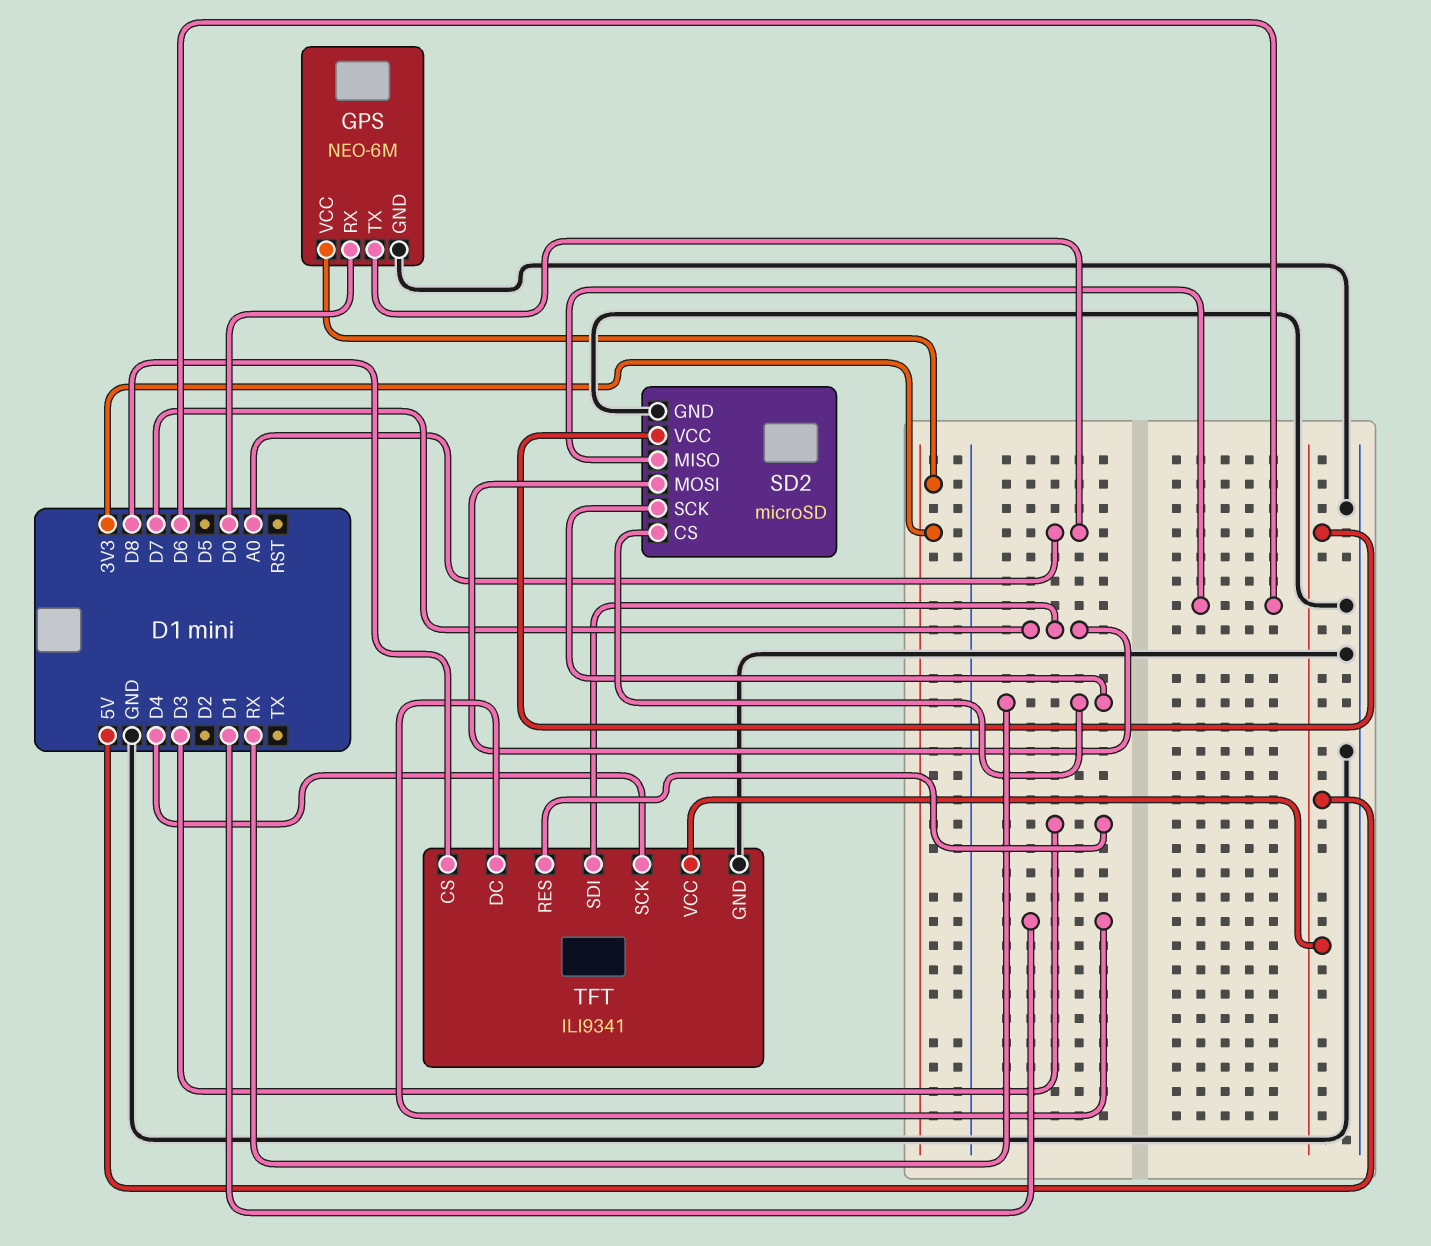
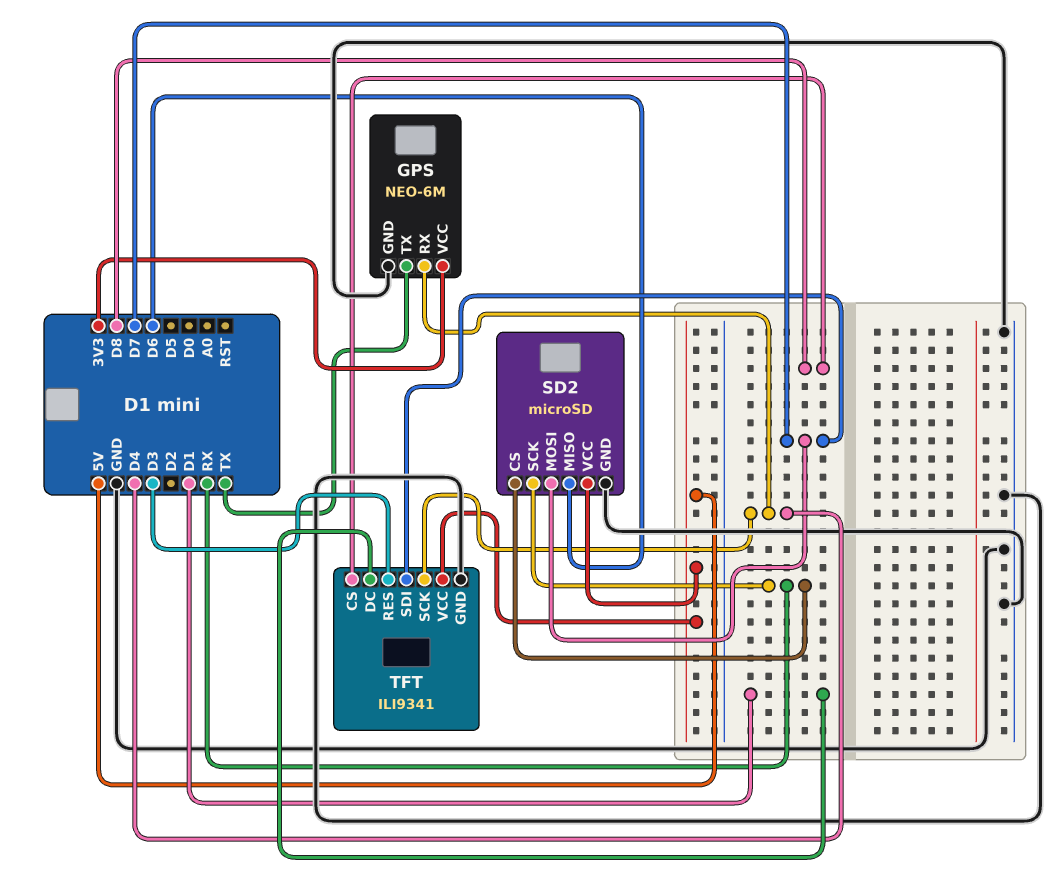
GPS pin RX: D0 -> D4
GPS pin TX: A0 -> TX

